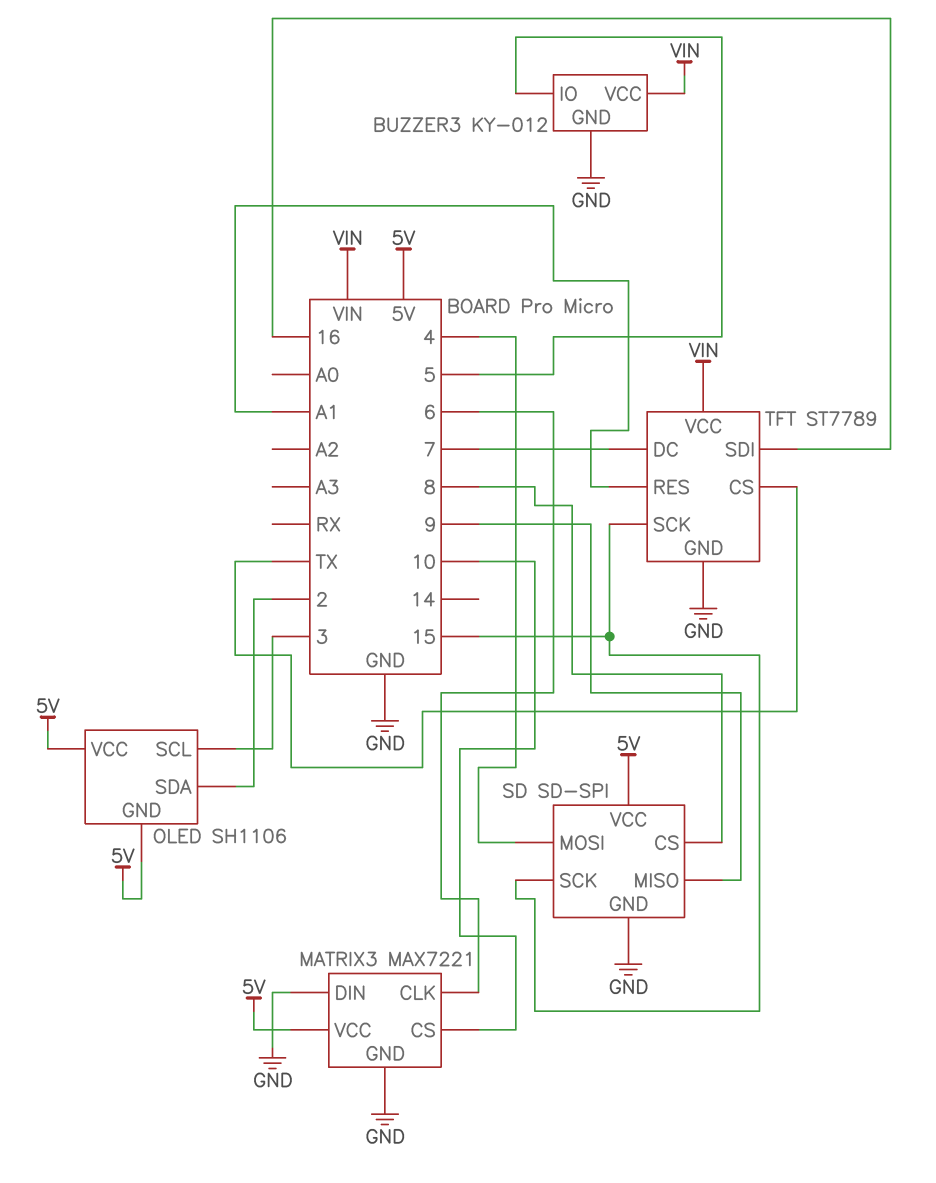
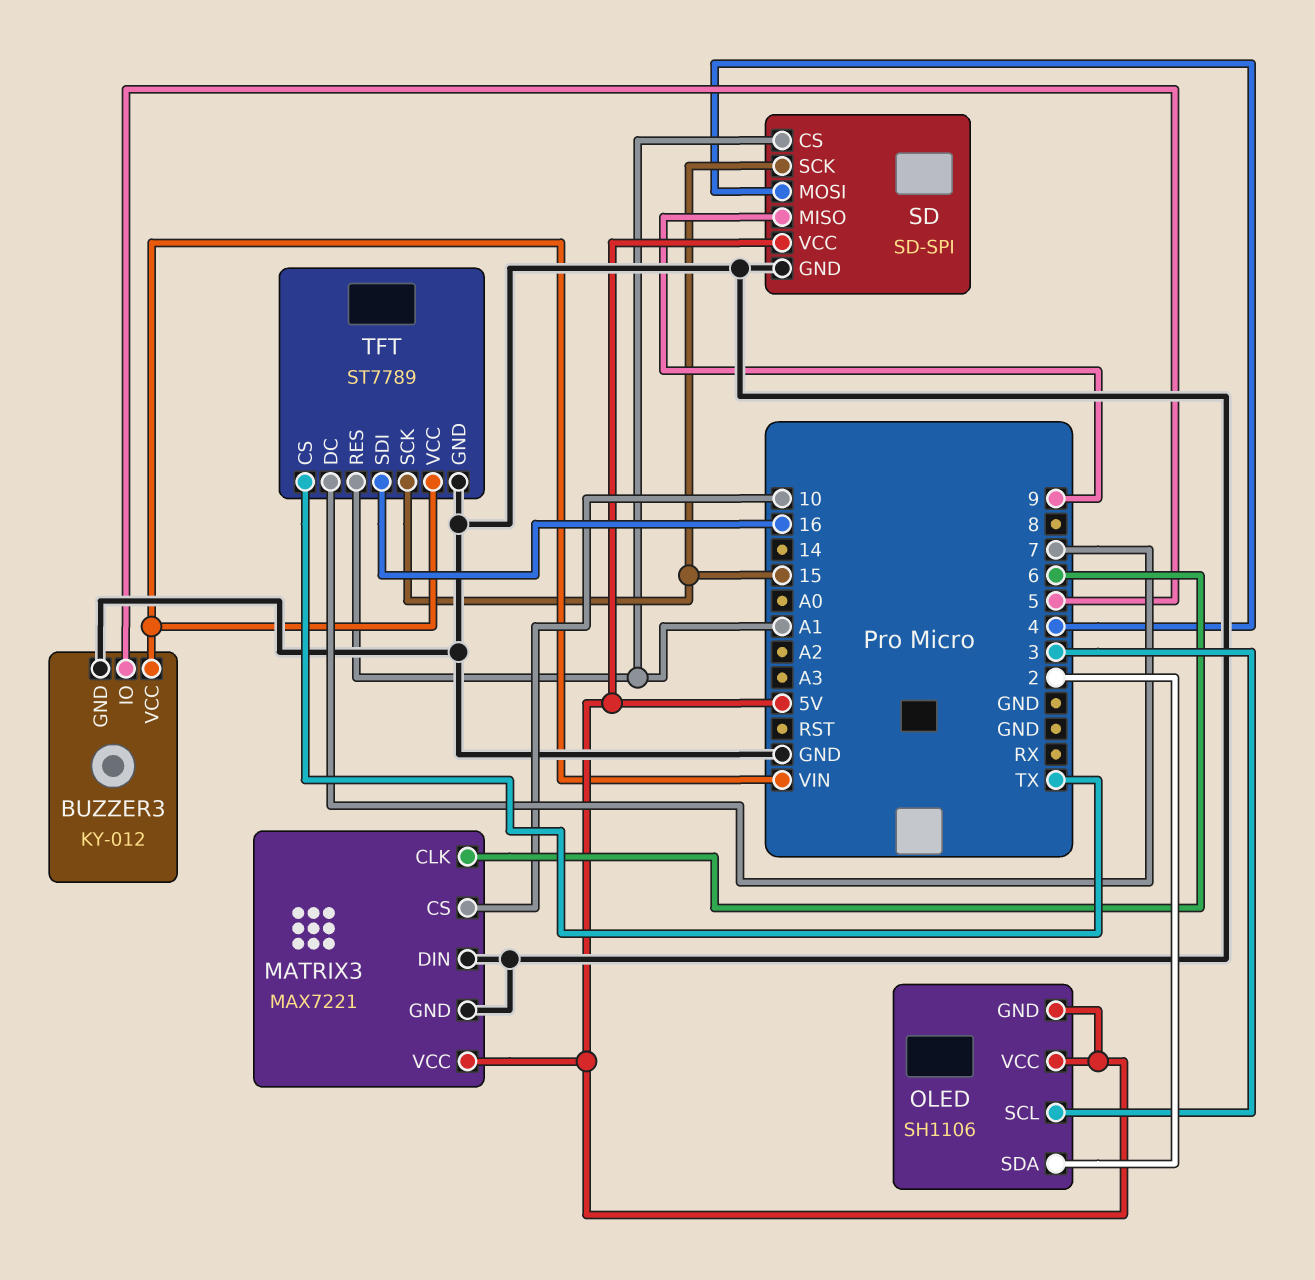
SD pin CS: 8 -> A1

